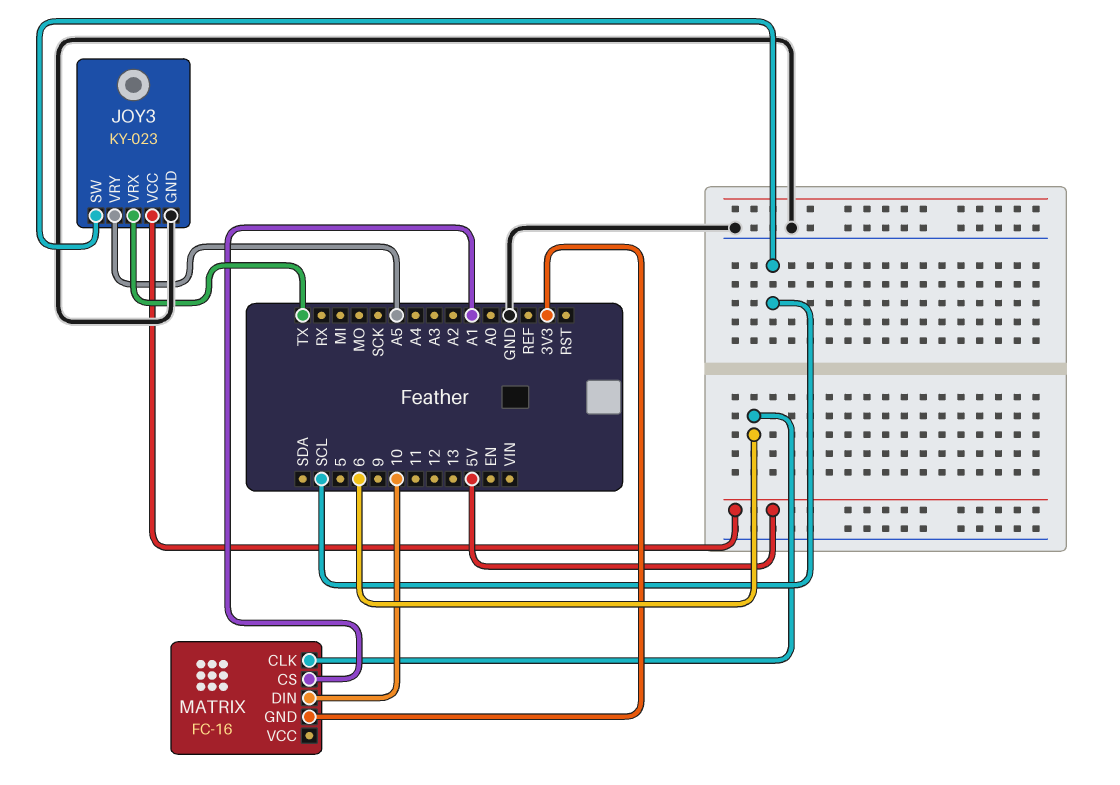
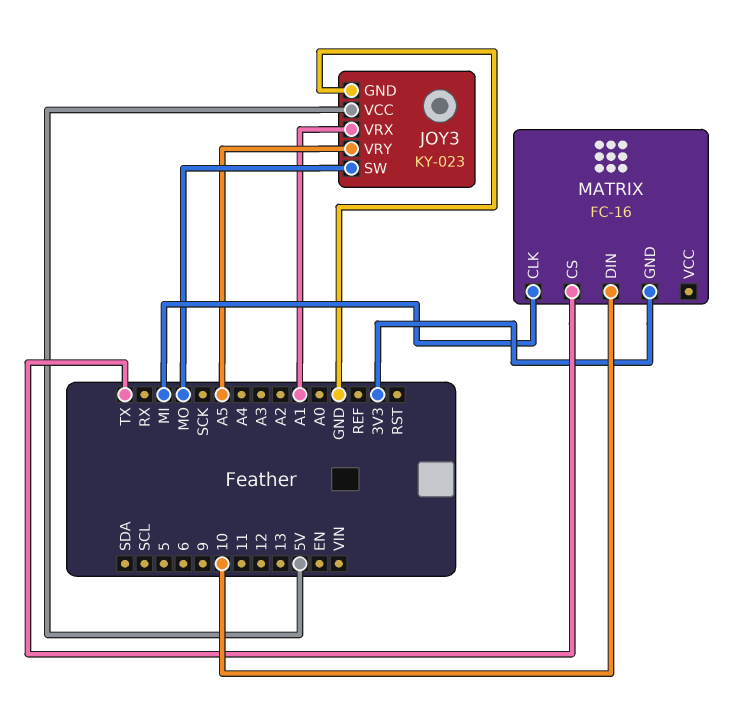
JOY3 pin SW: SCL -> MO
JOY3 pin VRX: TX -> A1
MATRIX pin CLK: 6 -> MI
MATRIX pin CS: A1 -> TX

